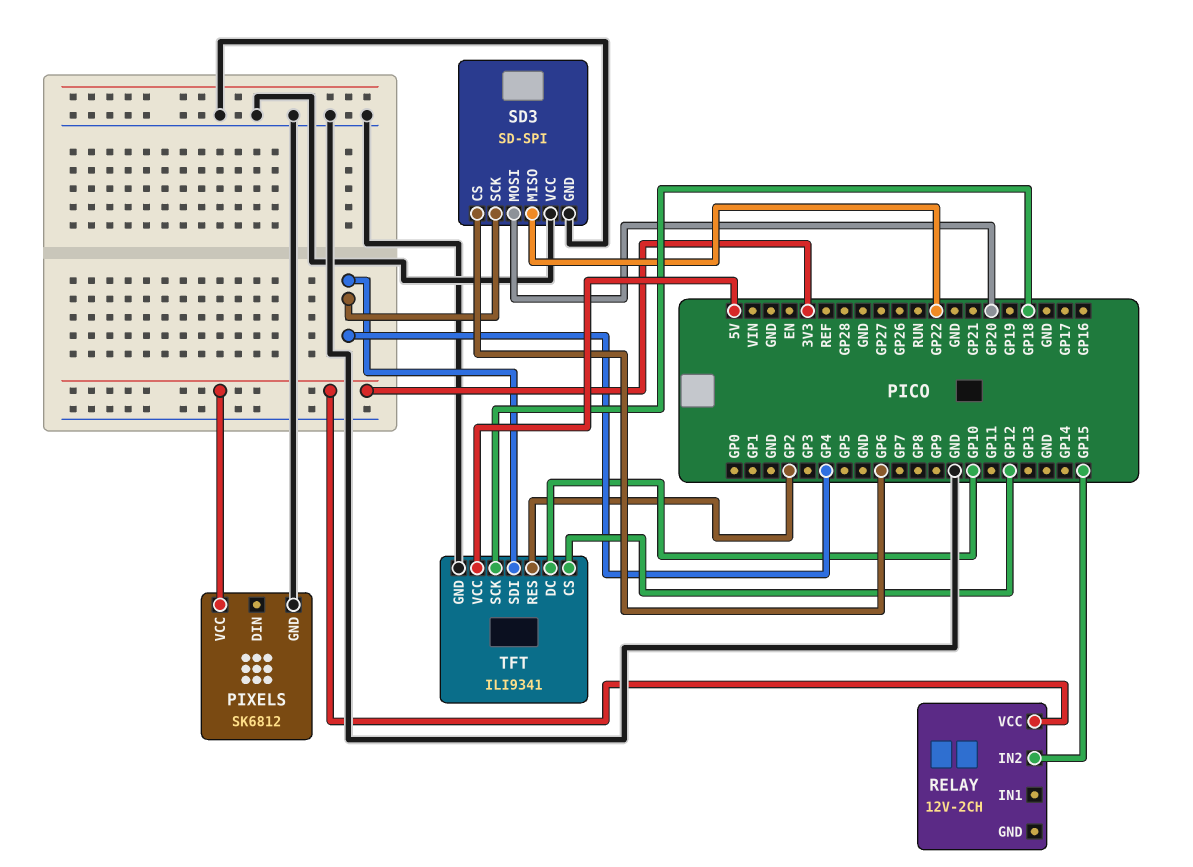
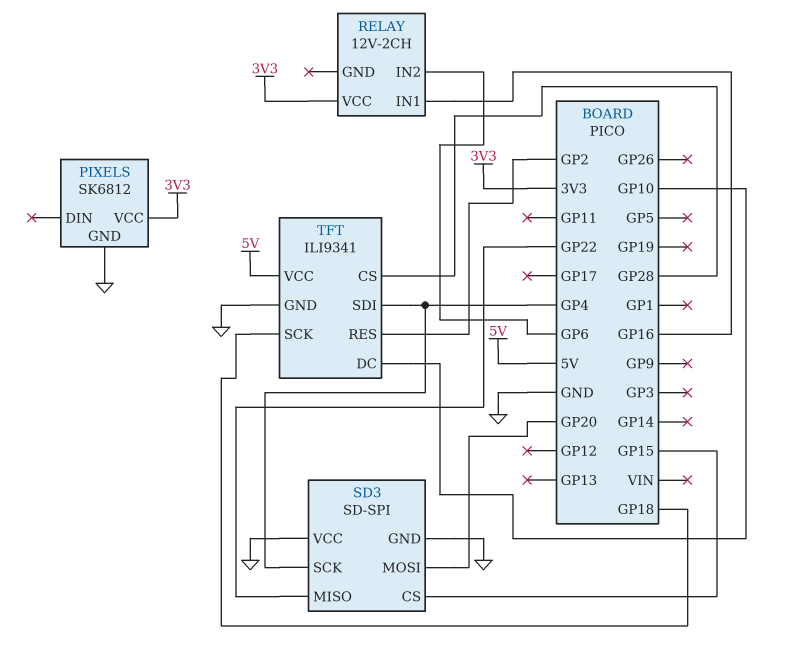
RELAY pin IN1: none -> GP16
RELAY pin IN2: GP15 -> GP6
SD3 pin CS: GP6 -> GP15
TFT pin CS: GP12 -> GP28

